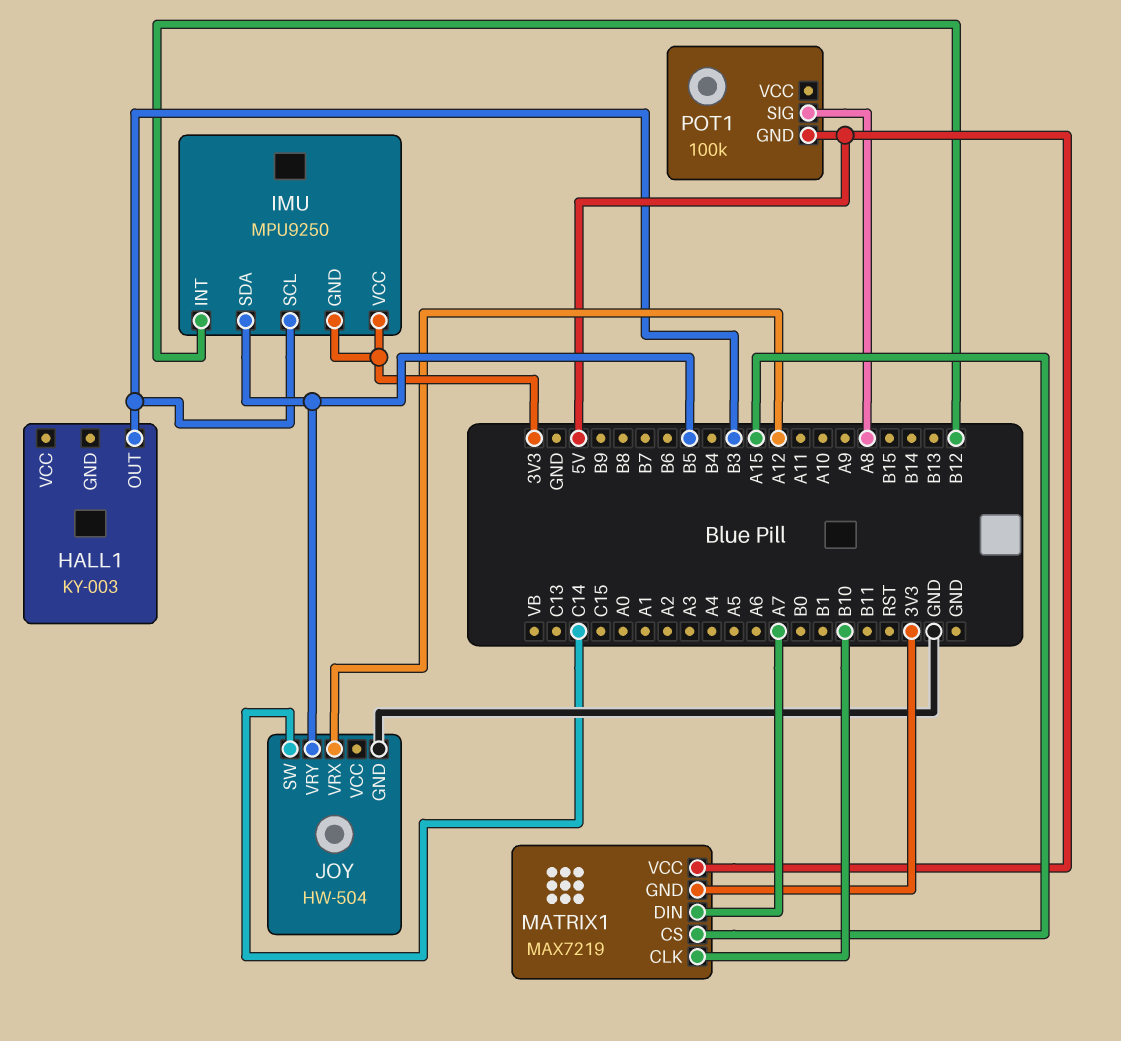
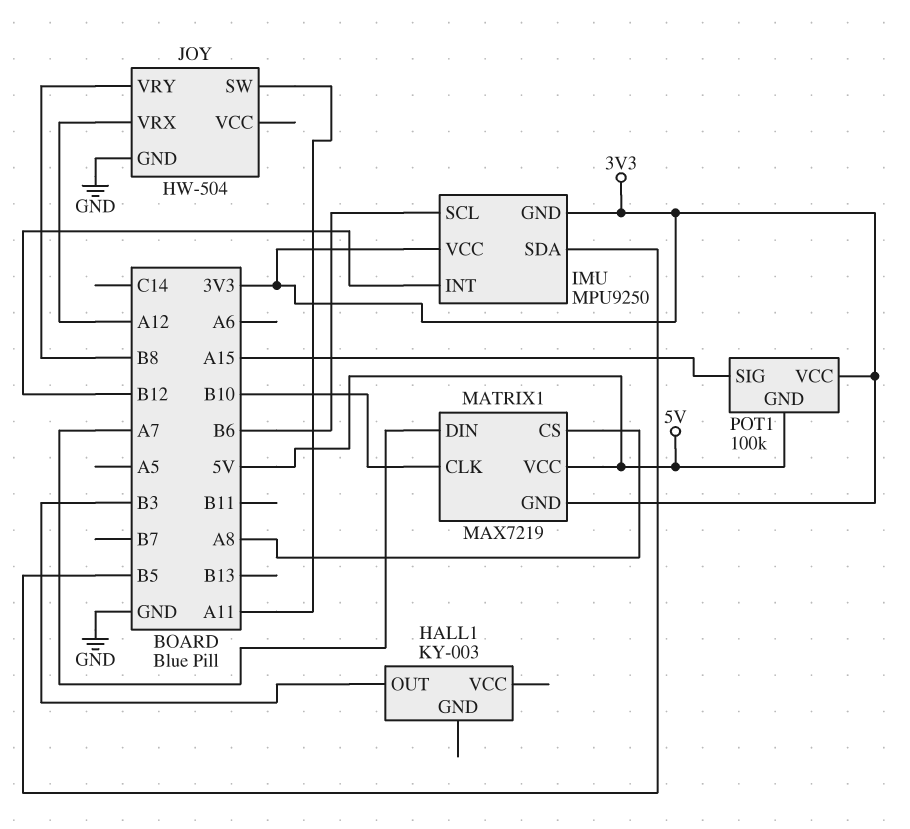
IMU pin SCL: B3 -> B6
JOY pin SW: C14 -> A11
JOY pin VRY: B5 -> B8
MATRIX1 pin CS: A15 -> A8
POT1 pin SIG: A8 -> A15
POT1 pin VCC: none -> 3V3

